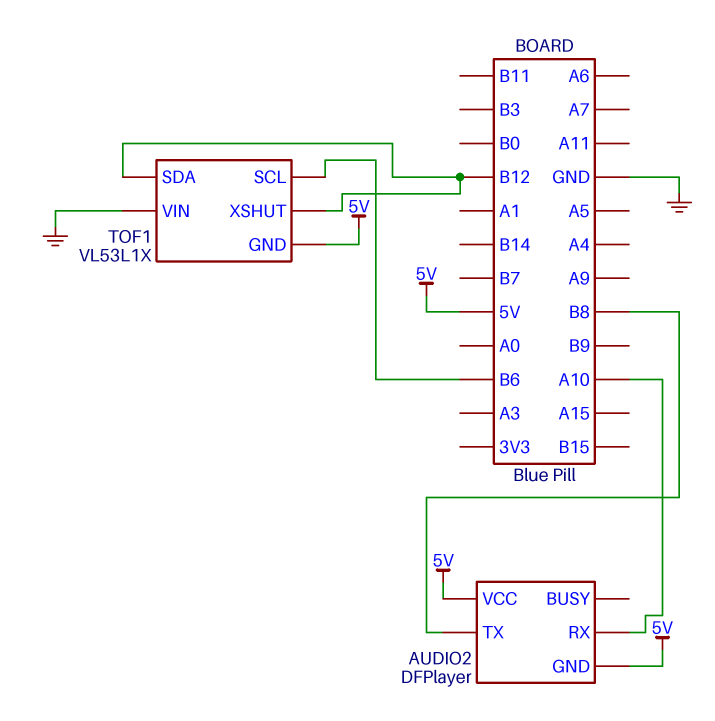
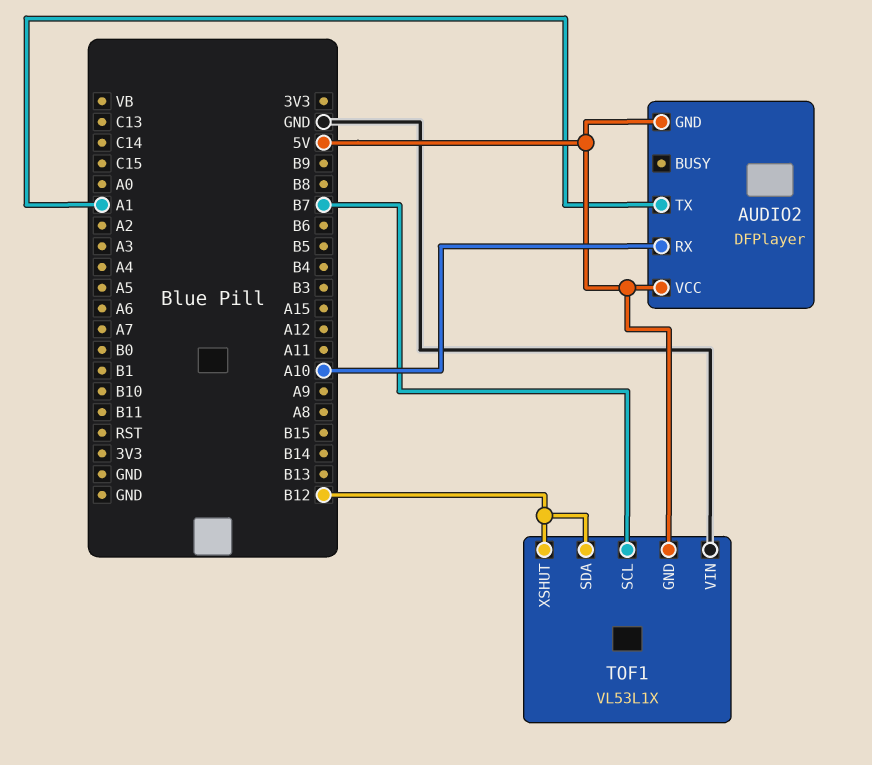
AUDIO2 pin TX: B8 -> A1
TOF1 pin SCL: B6 -> B7

